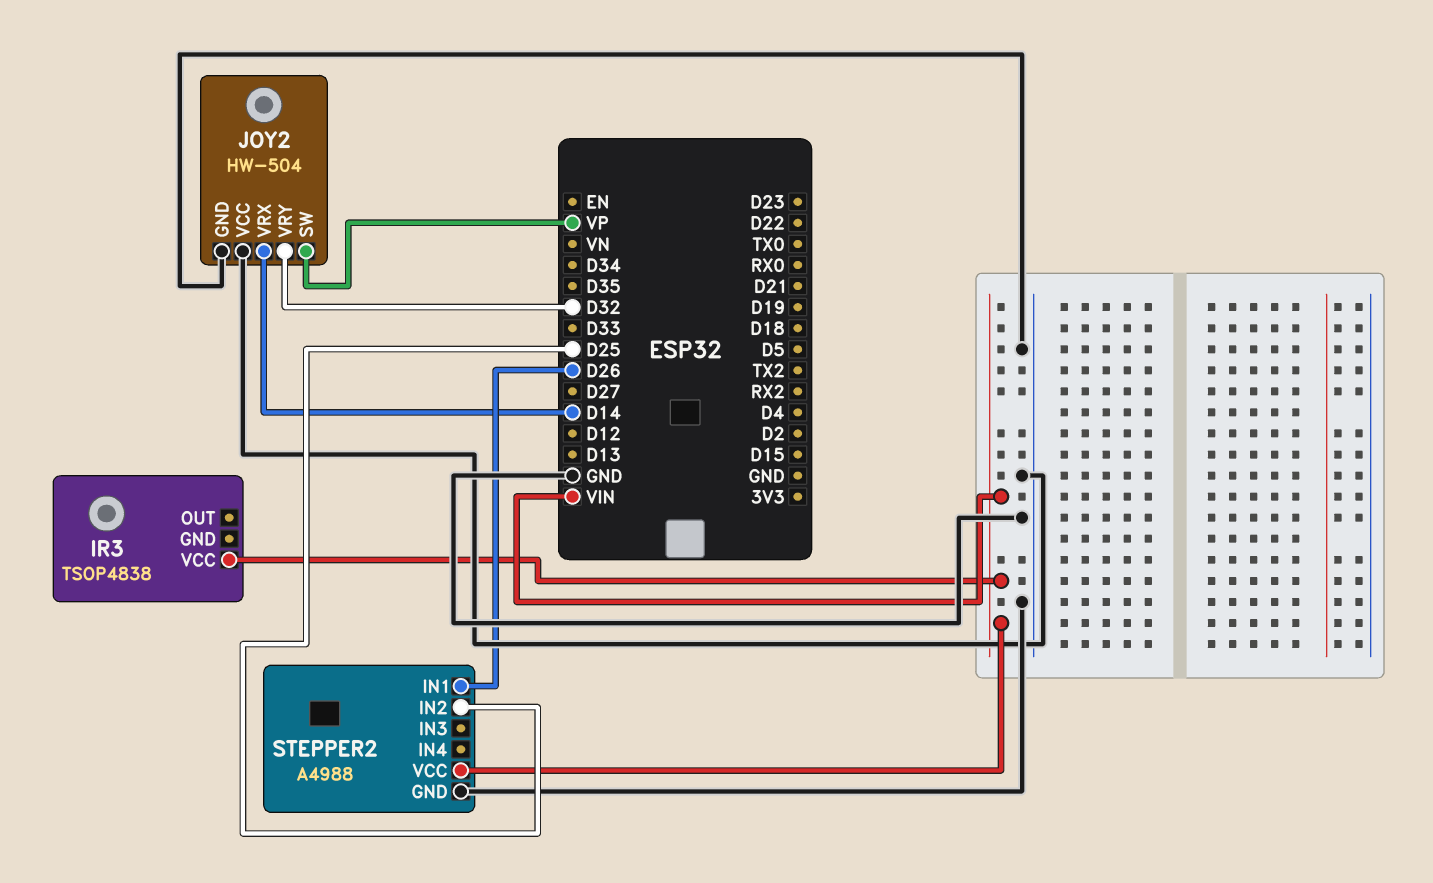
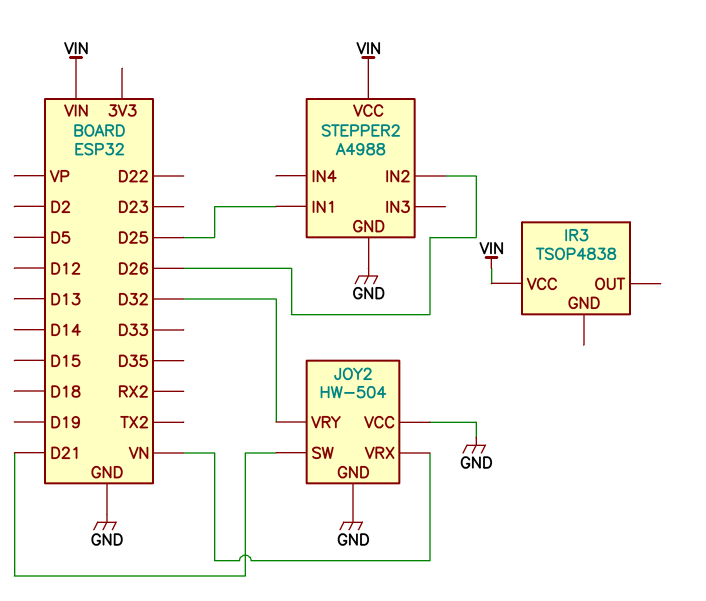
JOY2 pin SW: VP -> D21
JOY2 pin VRX: D14 -> VN
STEPPER2 pin IN1: D26 -> D25
STEPPER2 pin IN2: D25 -> D26

